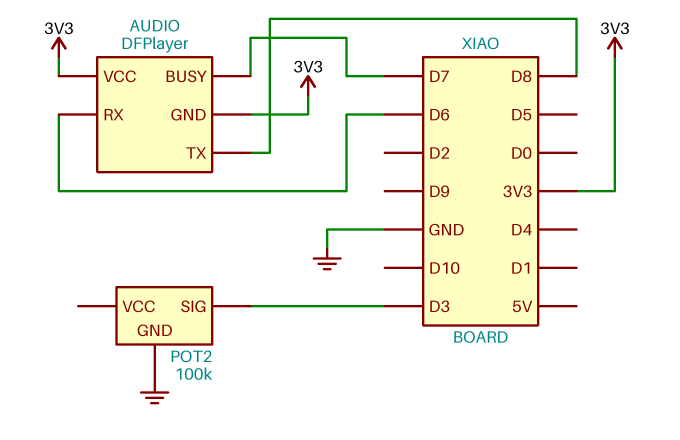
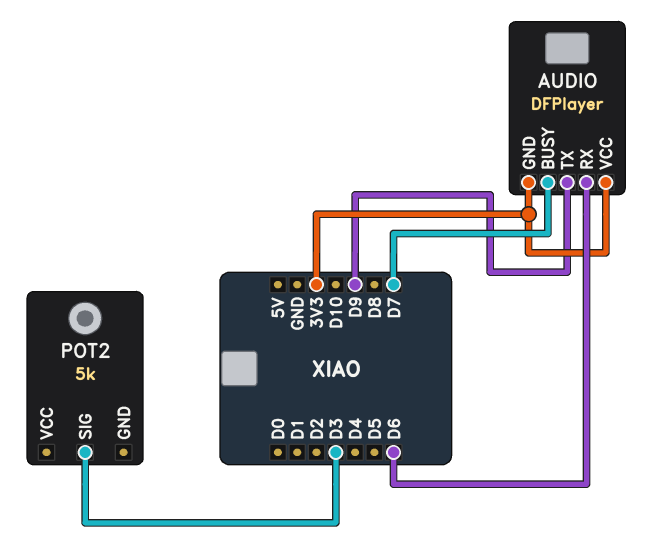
AUDIO pin TX: D8 -> D9
POT2: 100k -> 5k
POT2 pin GND: GND -> none

